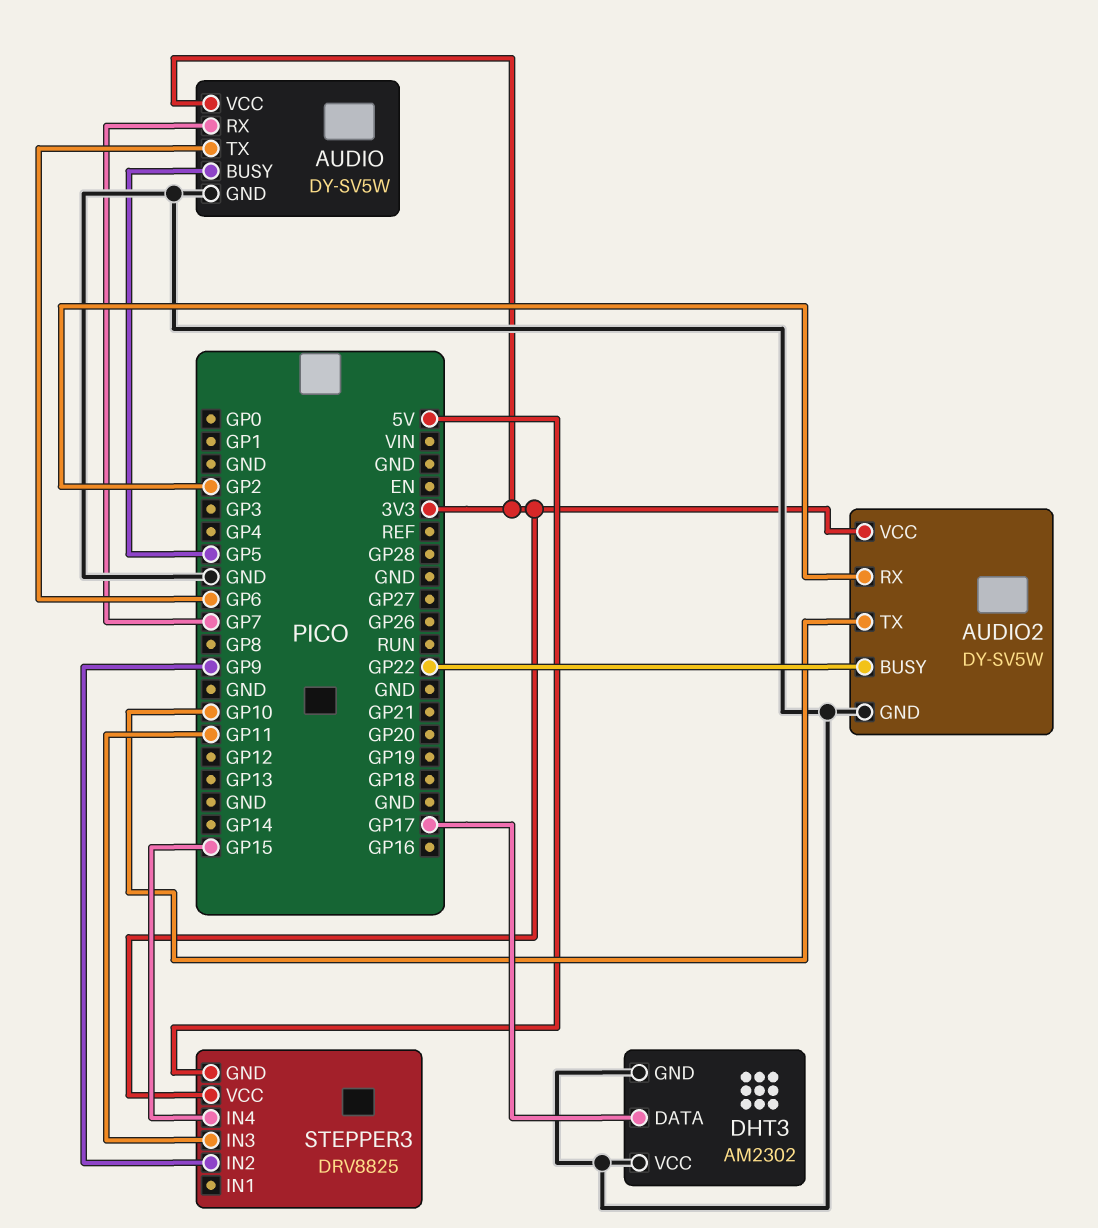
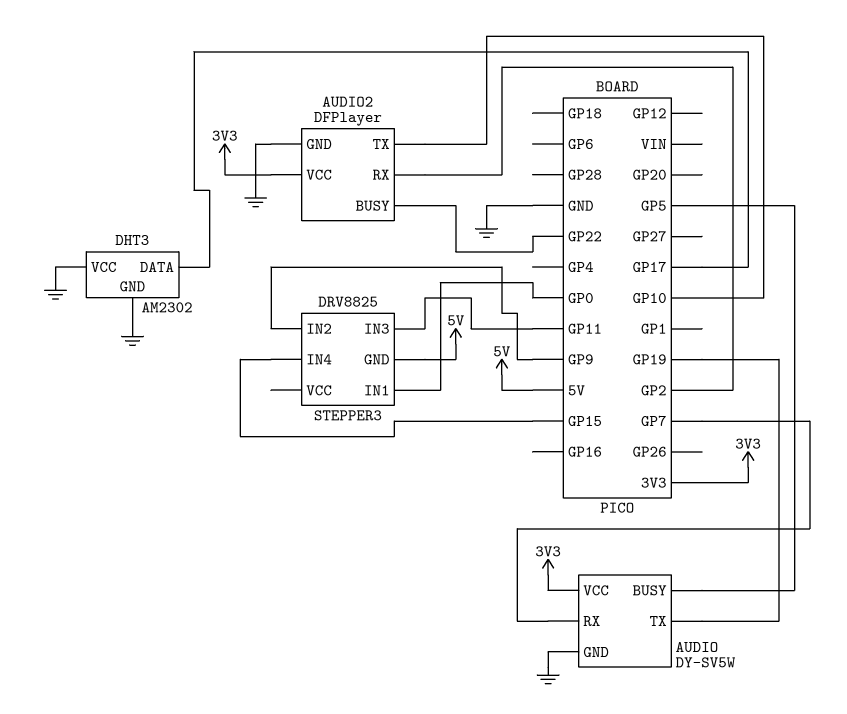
AUDIO pin TX: GP6 -> GP19
AUDIO2: DY-SV5W -> DFPlayer
STEPPER3 pin IN1: none -> GP0
STEPPER3 pin VCC: 3V3 -> none

